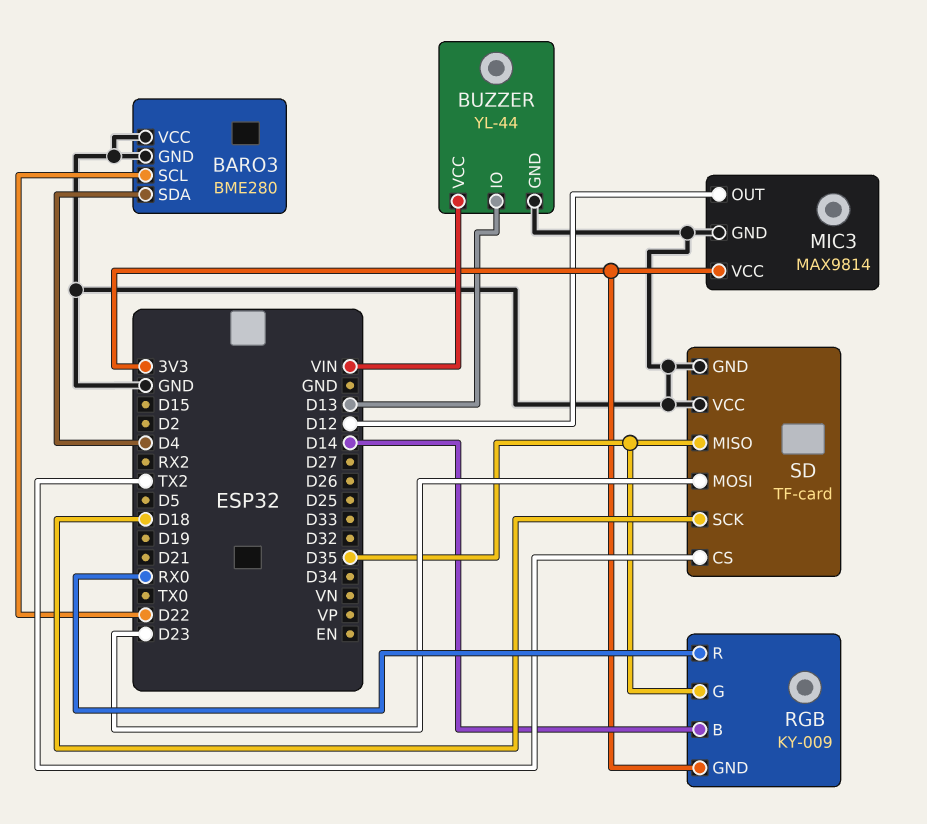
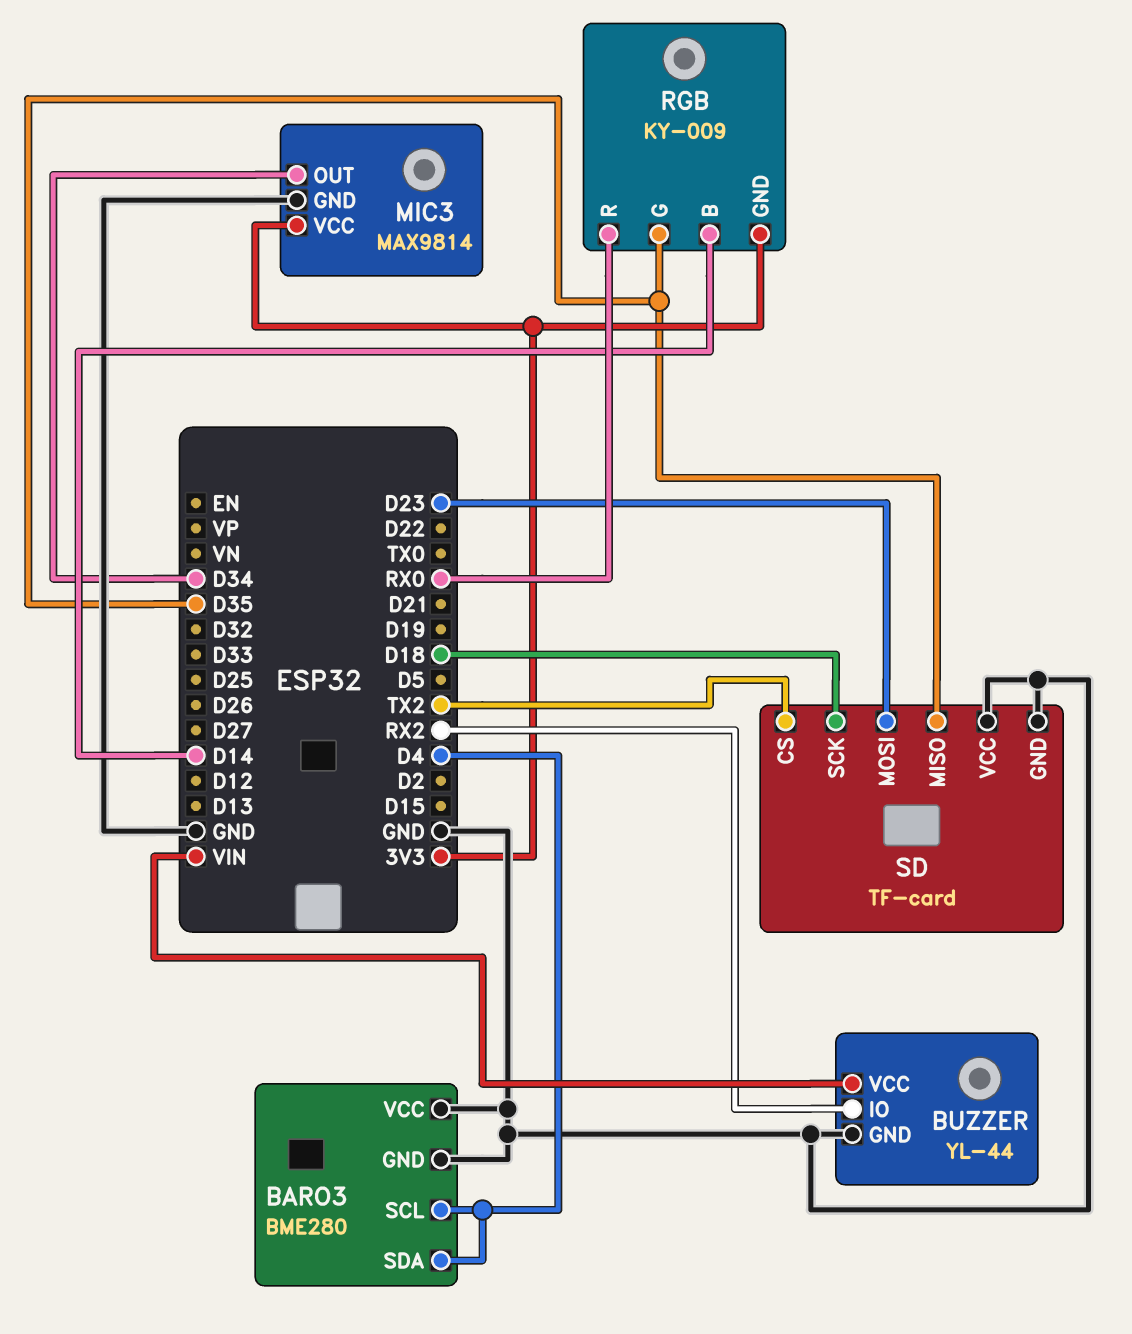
BARO3 pin SCL: D22 -> D4
BUZZER pin IO: D13 -> RX2
MIC3 pin OUT: D12 -> D34

